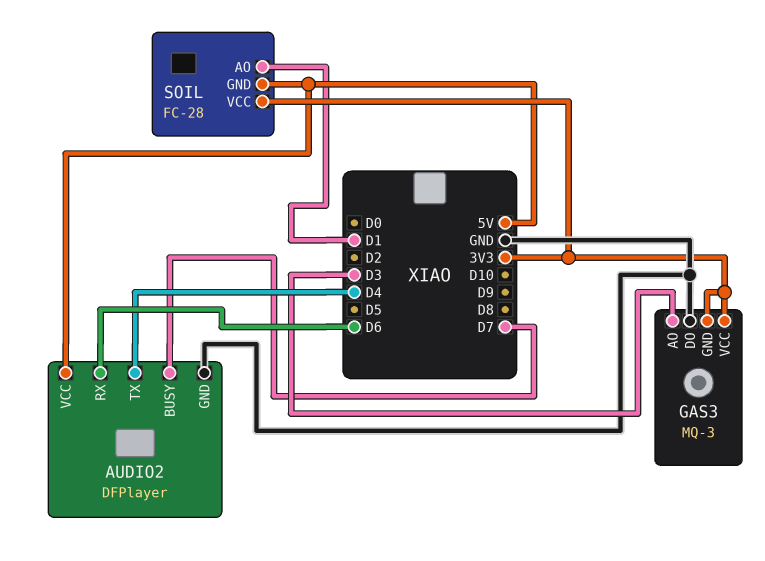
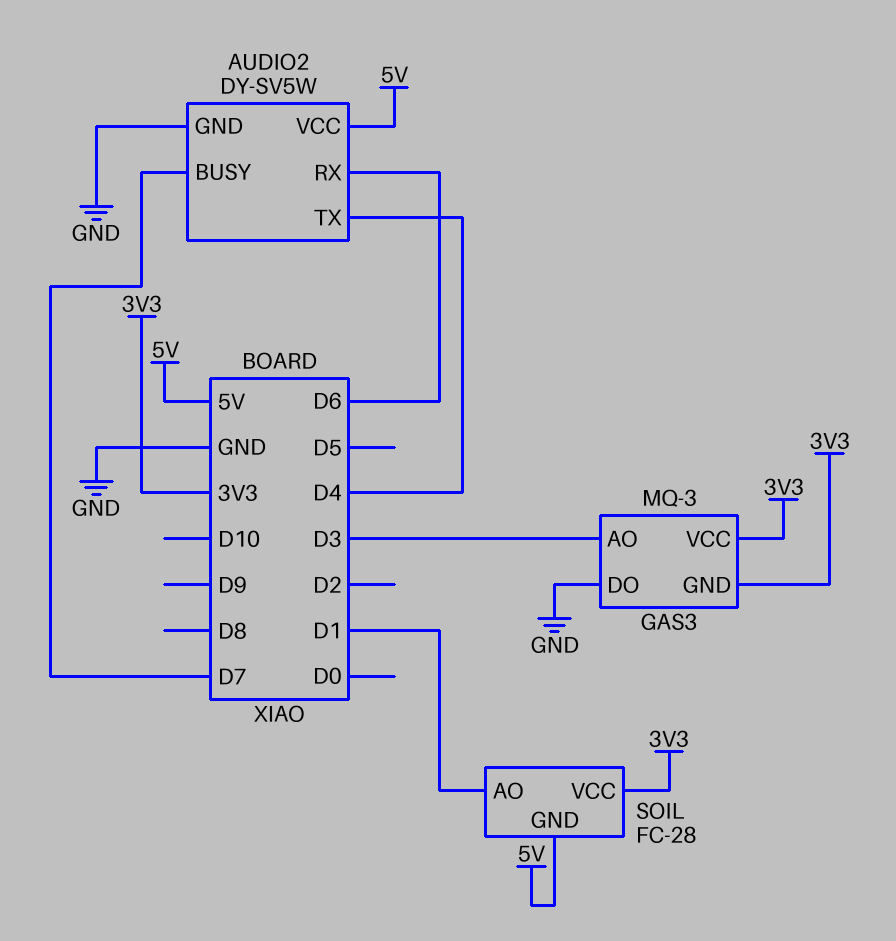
AUDIO2: DFPlayer -> DY-SV5W

